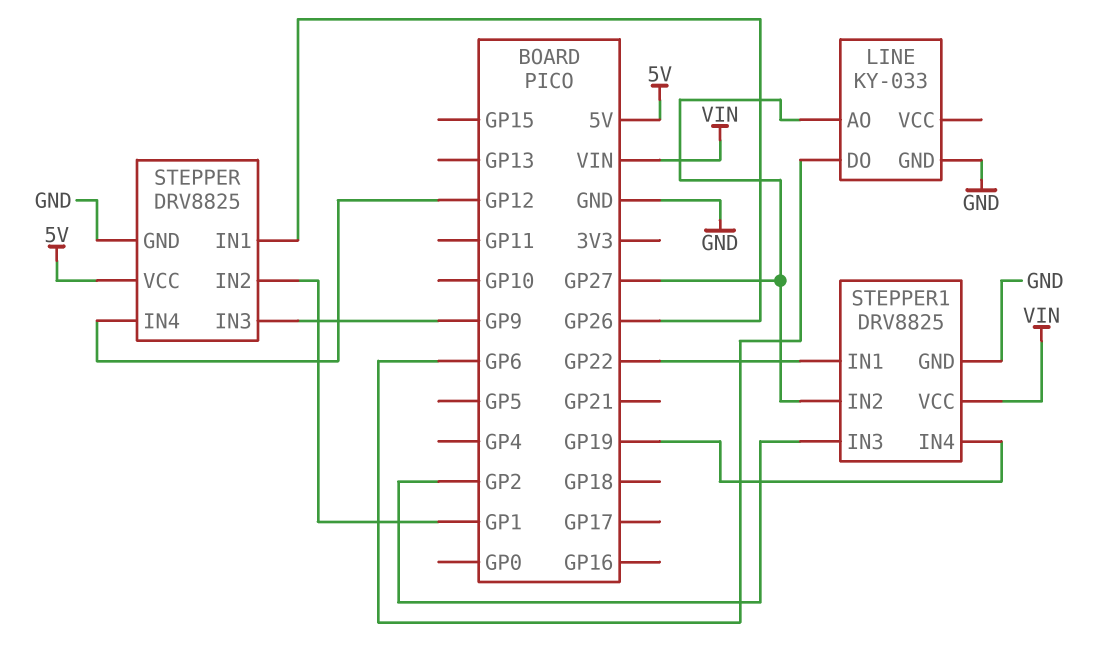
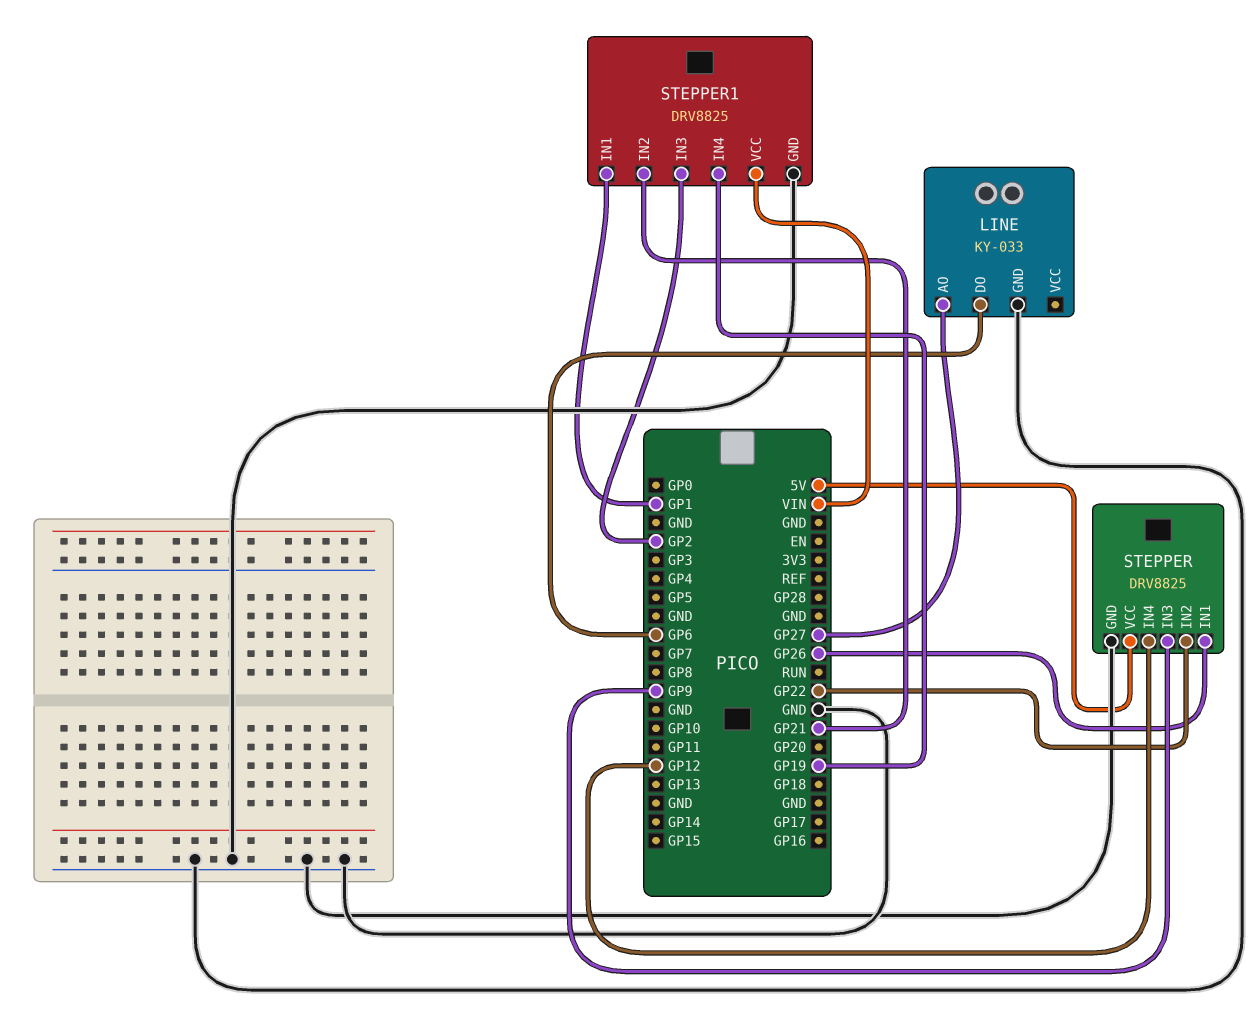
STEPPER pin IN2: GP1 -> GP22
STEPPER1 pin IN1: GP22 -> GP1
STEPPER1 pin IN2: GP27 -> GP21

